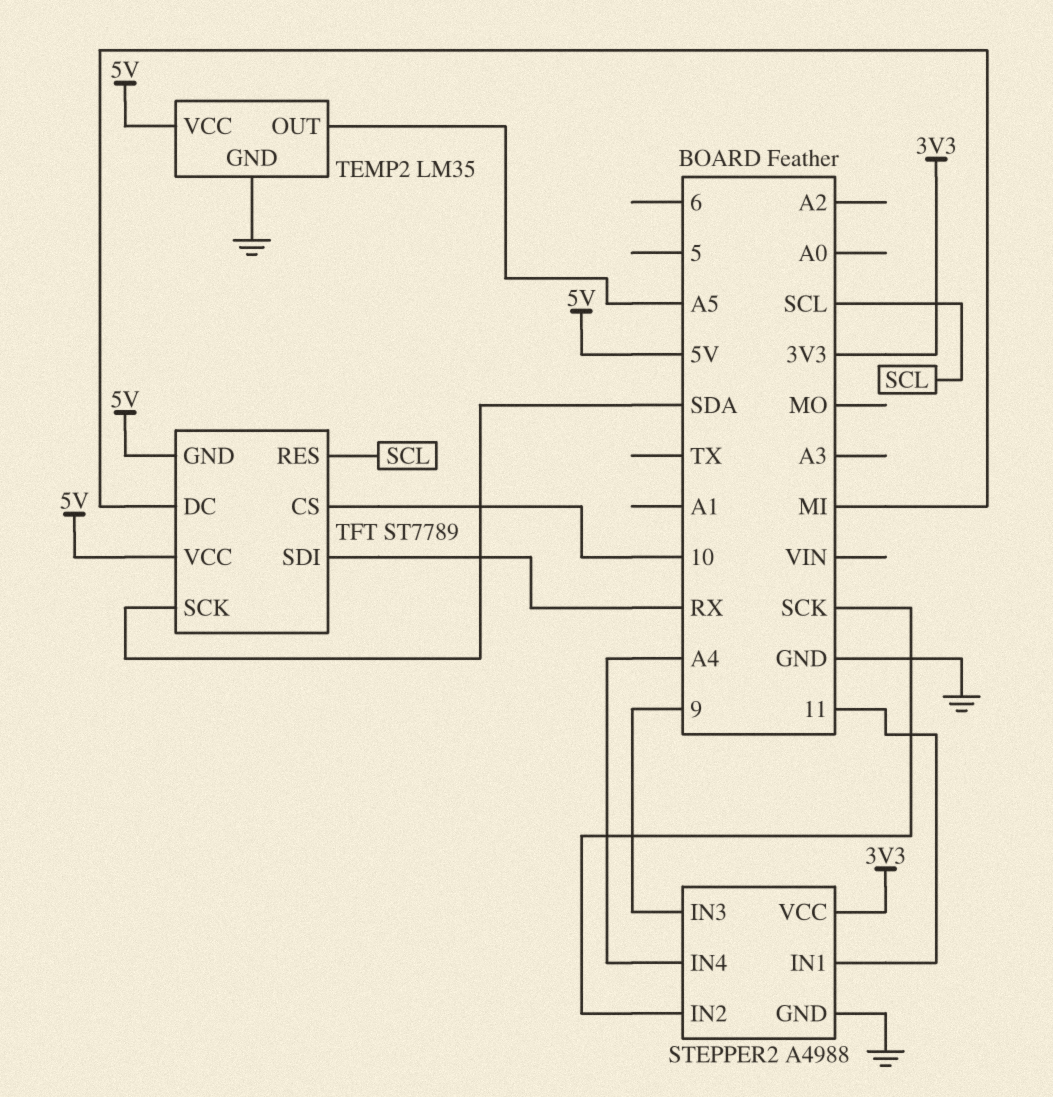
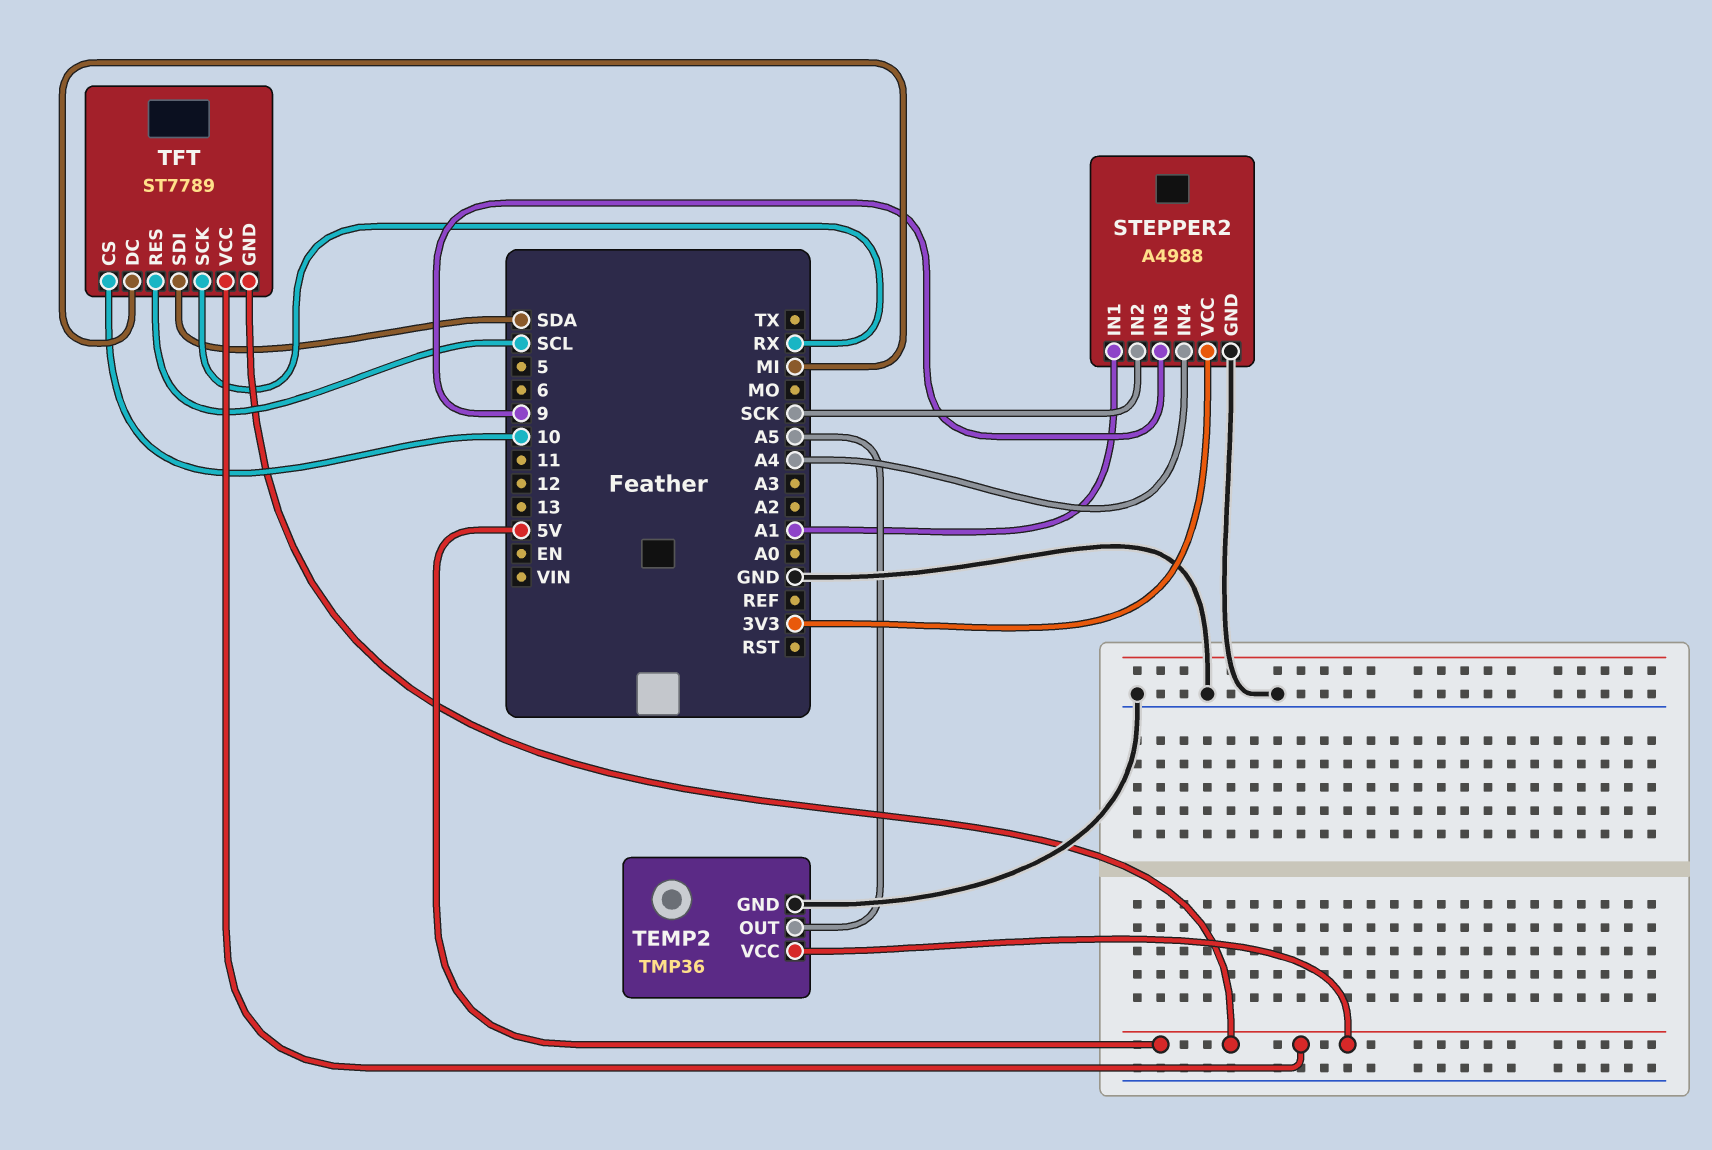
STEPPER2 pin IN1: 11 -> A1
TEMP2: LM35 -> TMP36
TFT pin SCK: SDA -> RX
TFT pin SDI: RX -> SDA

